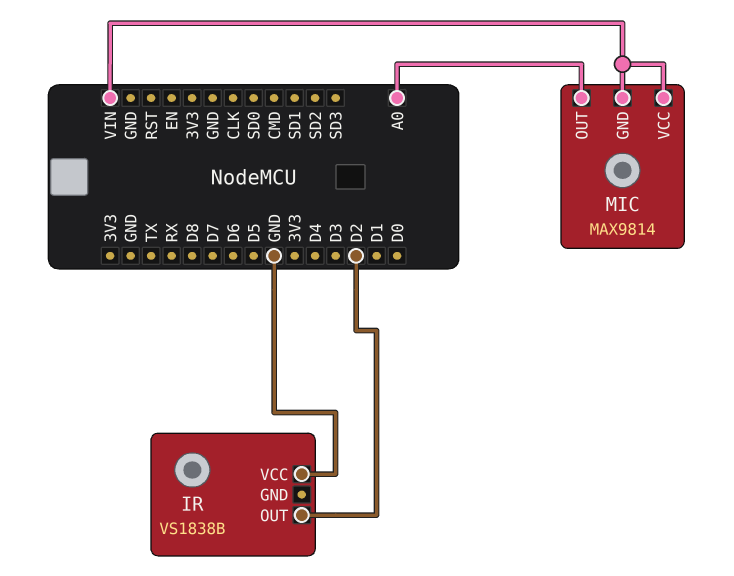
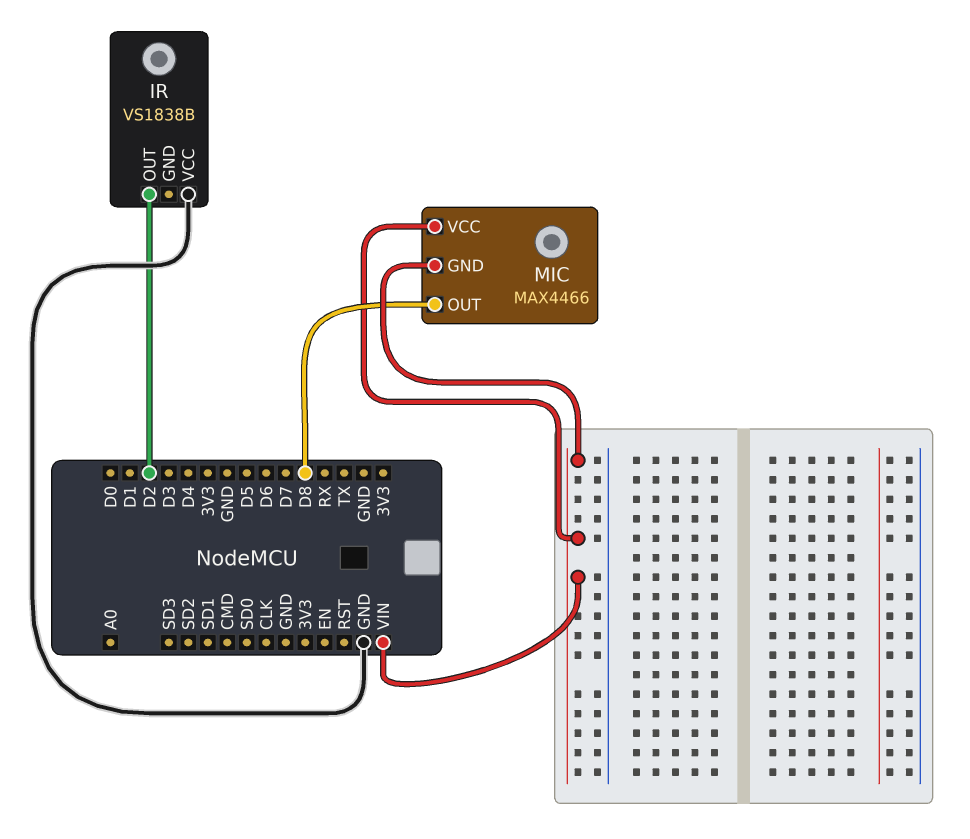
MIC: MAX9814 -> MAX4466
MIC pin OUT: A0 -> D8

